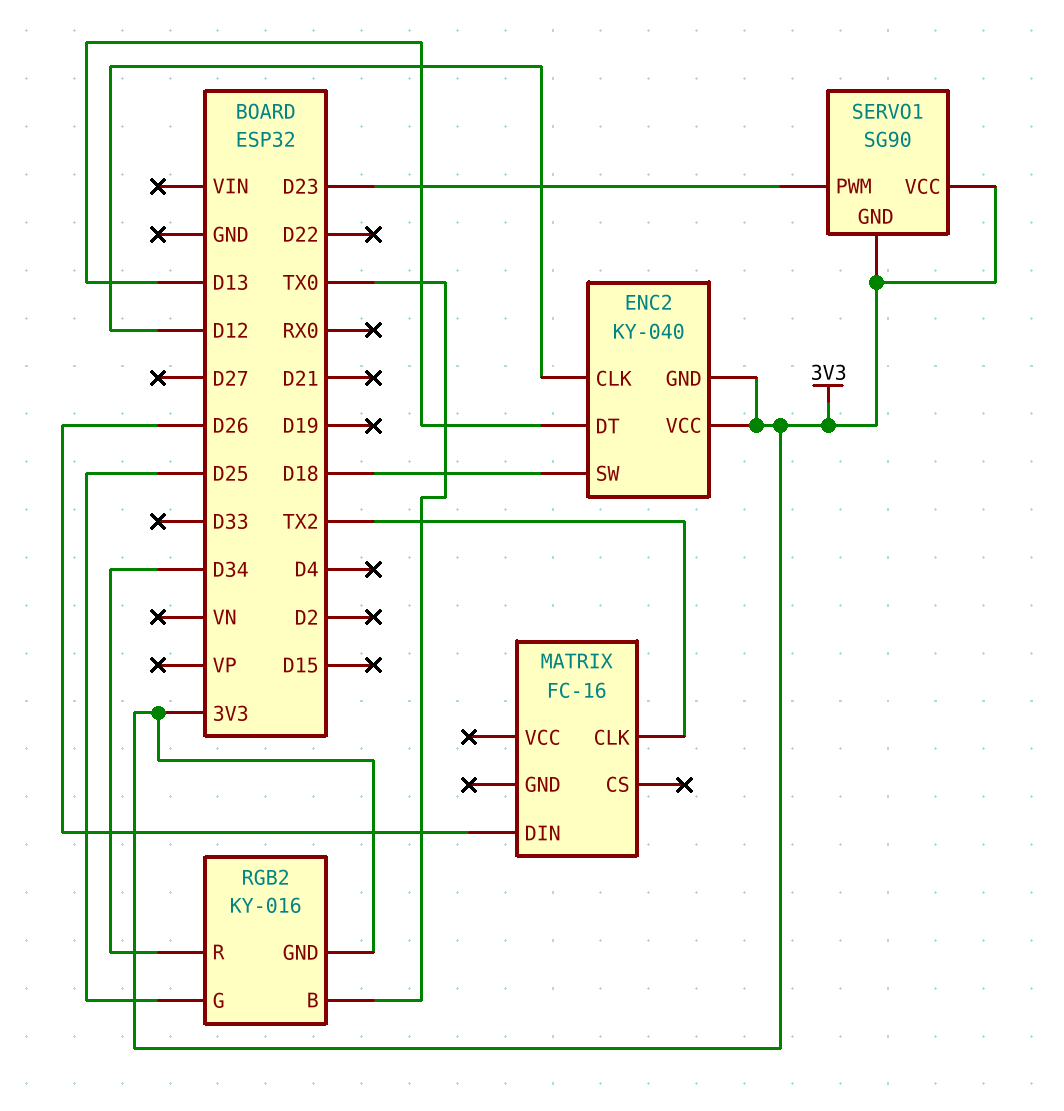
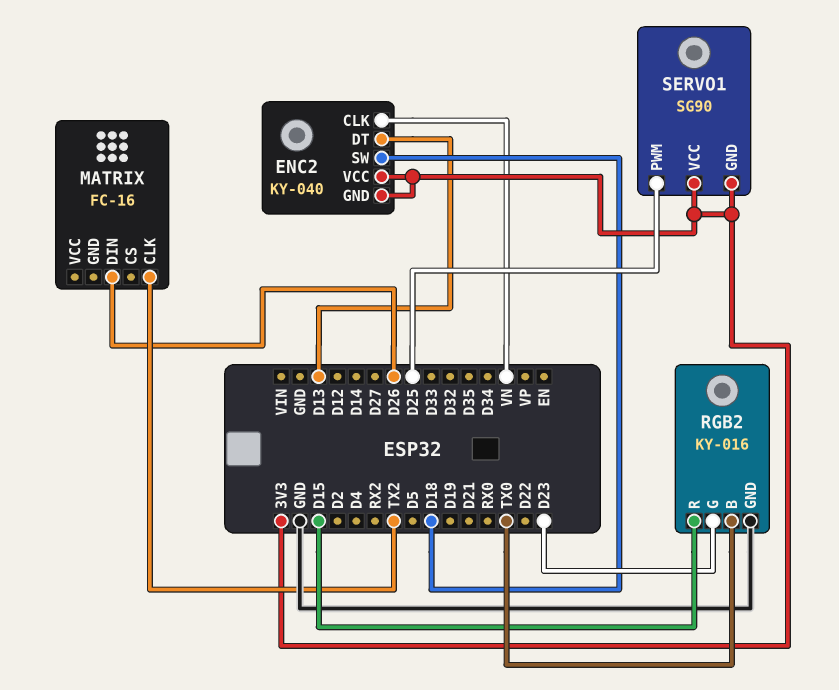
ENC2 pin CLK: D12 -> VN
RGB2 pin G: D25 -> D23
RGB2 pin GND: 3V3 -> GND
RGB2 pin R: D34 -> D15
SERVO1 pin PWM: D23 -> D25

